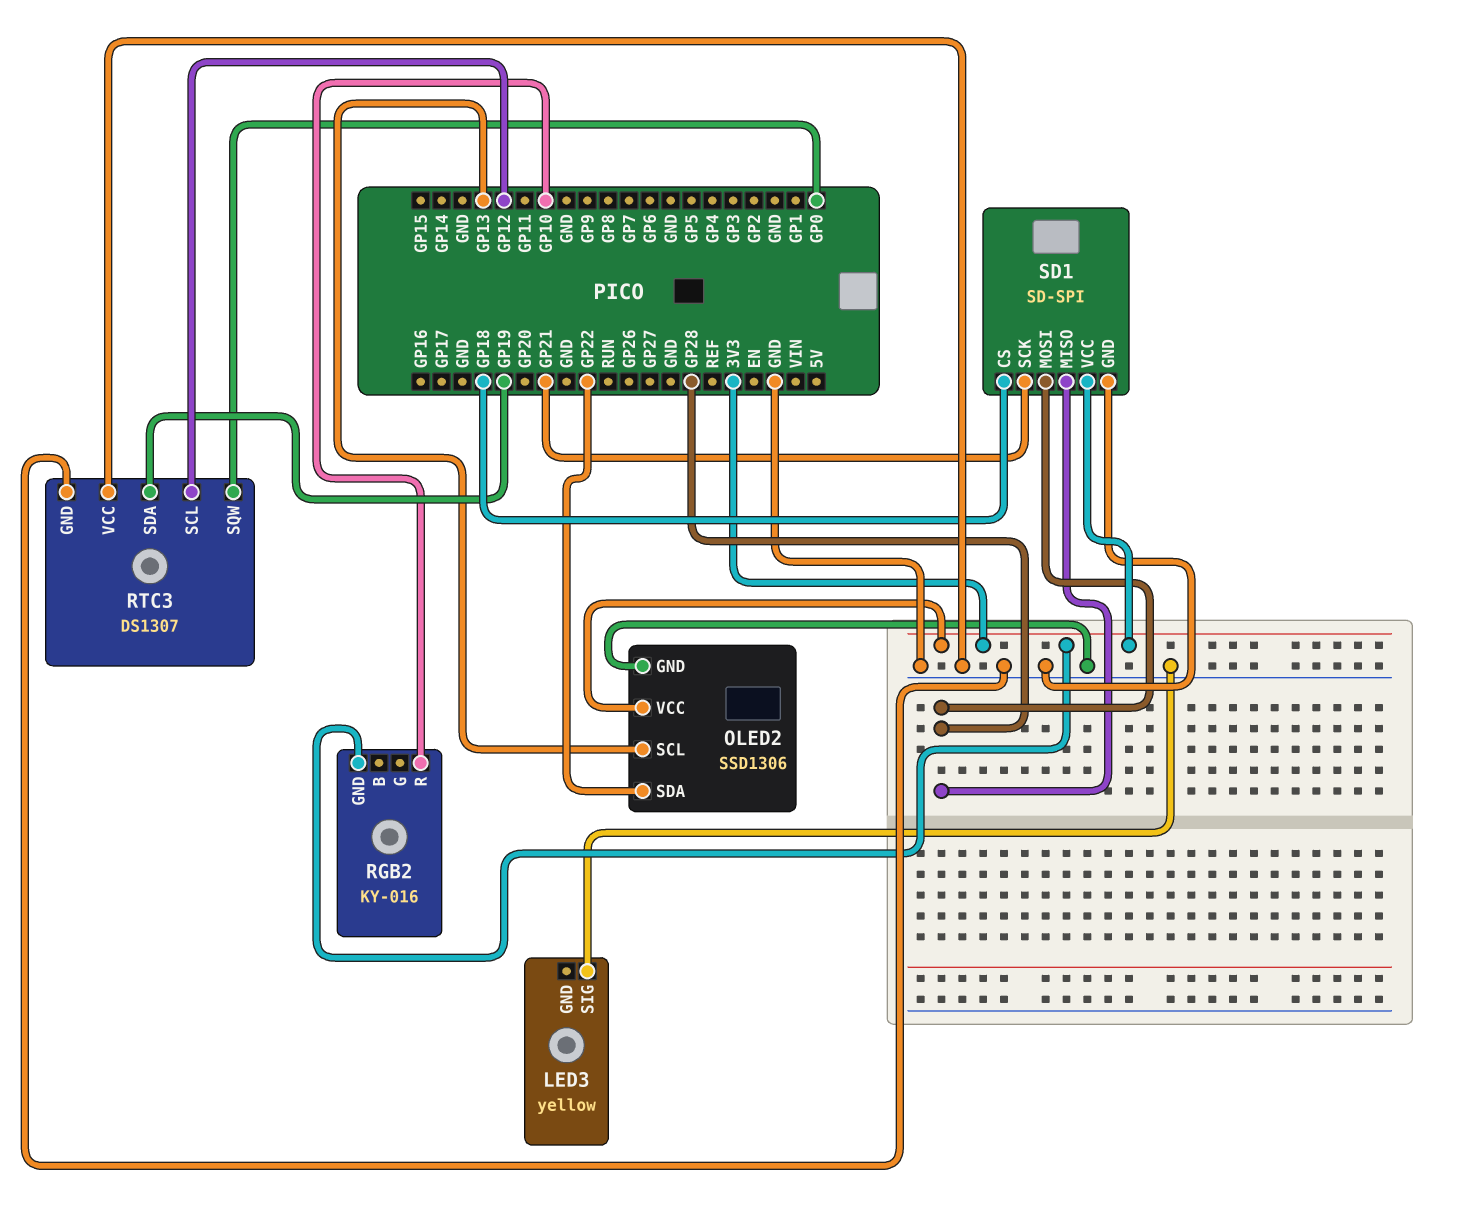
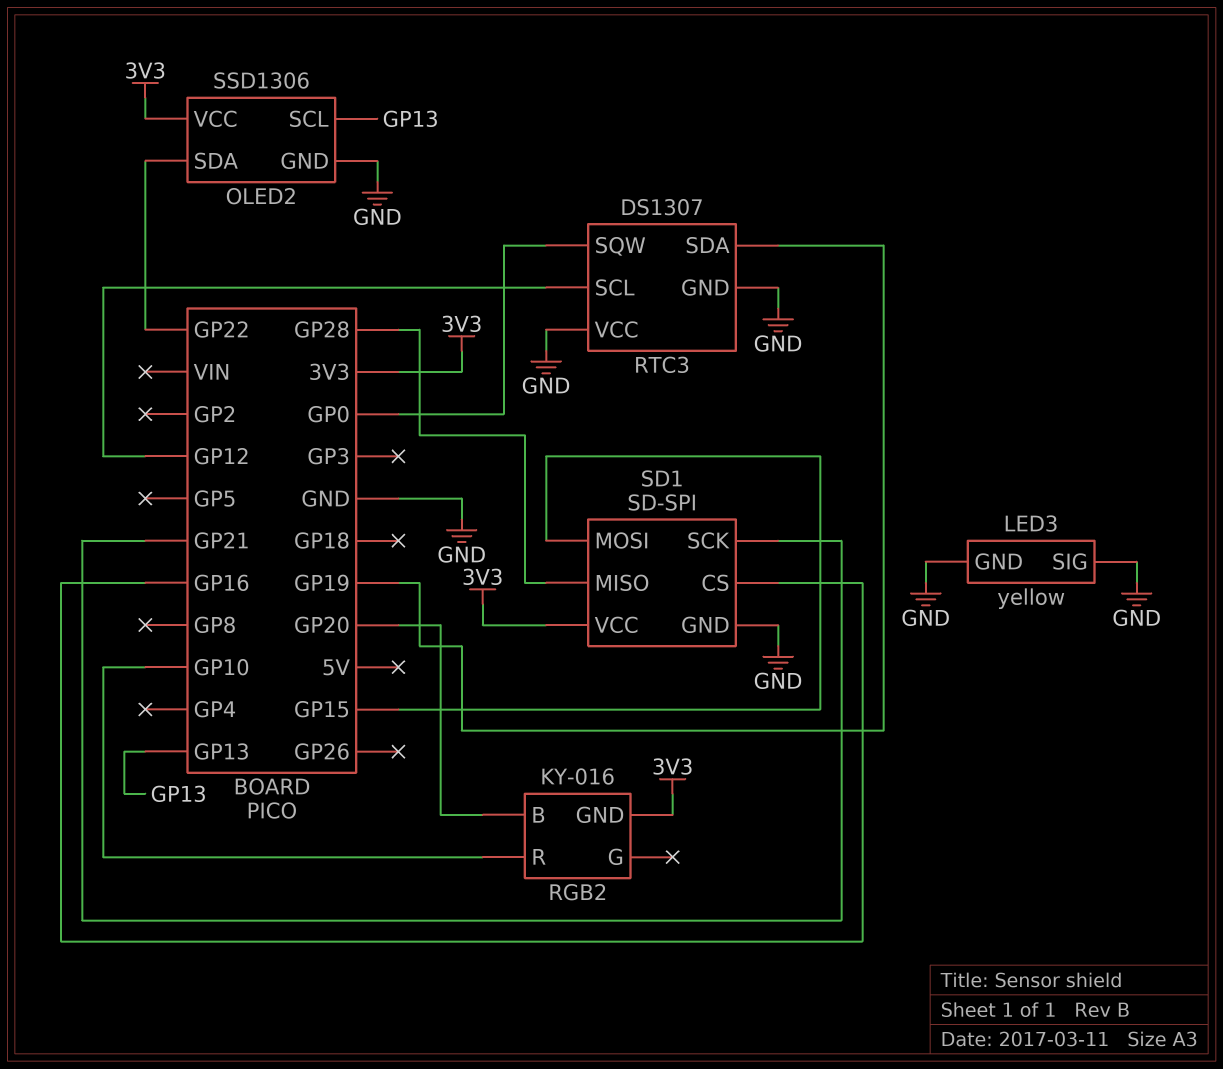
LED3 pin GND: none -> GND
RGB2 pin B: none -> GP20
SD1 pin CS: GP18 -> GP16
SD1 pin MOSI: GP28 -> GP15

